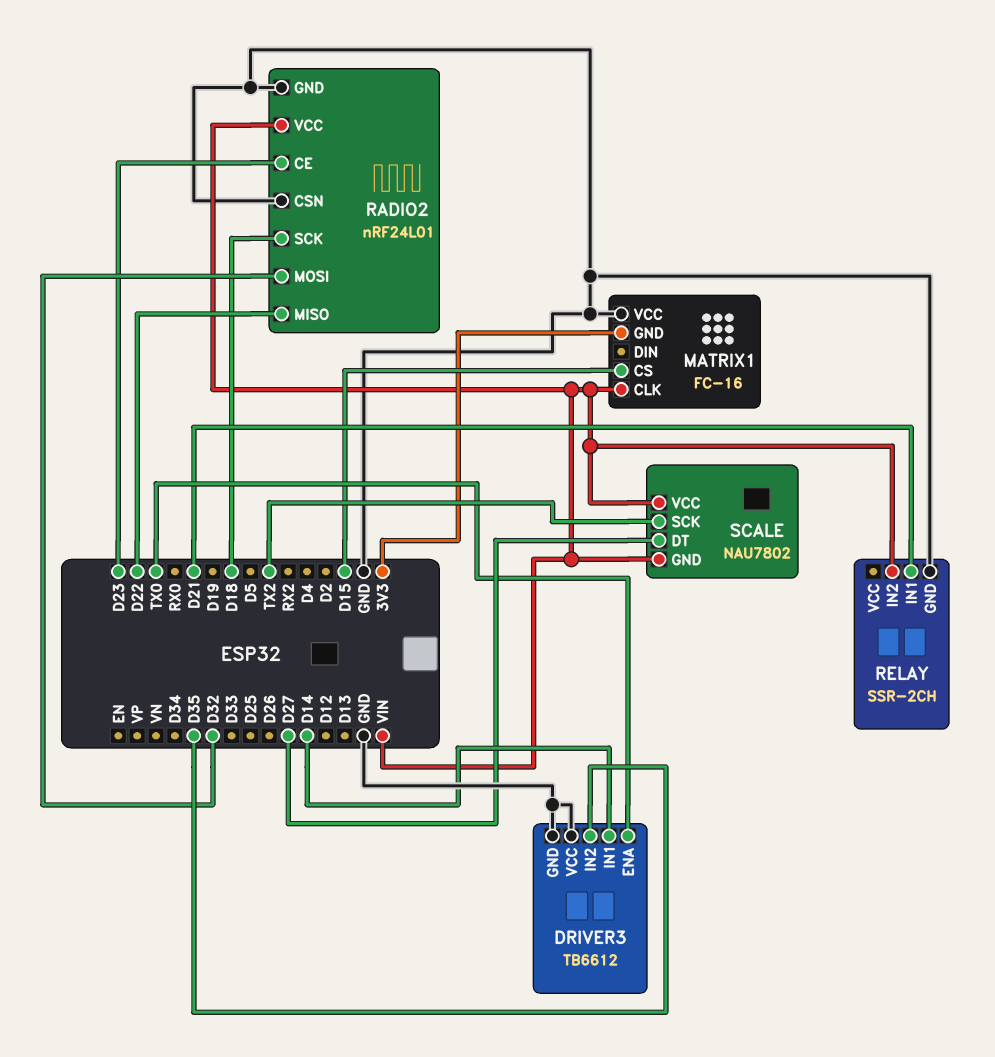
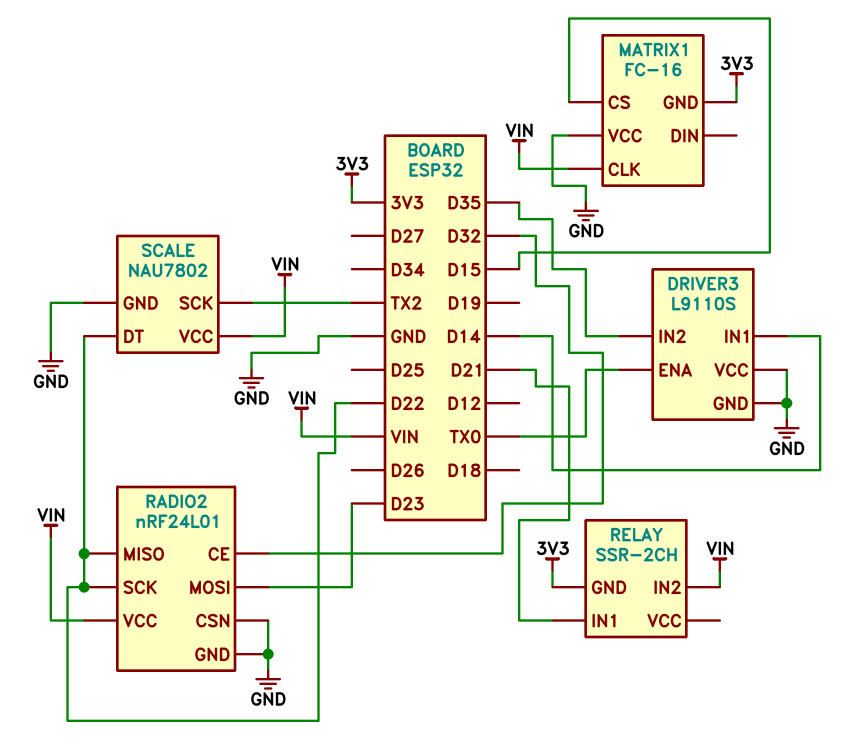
DRIVER3: TB6612 -> L9110S
RADIO2 pin CE: D23 -> D32
RADIO2 pin MOSI: D32 -> D23
RADIO2 pin SCK: D18 -> D22
RELAY pin GND: GND -> 3V3
SCALE pin DT: D27 -> D22
SCALE pin GND: VIN -> GND

